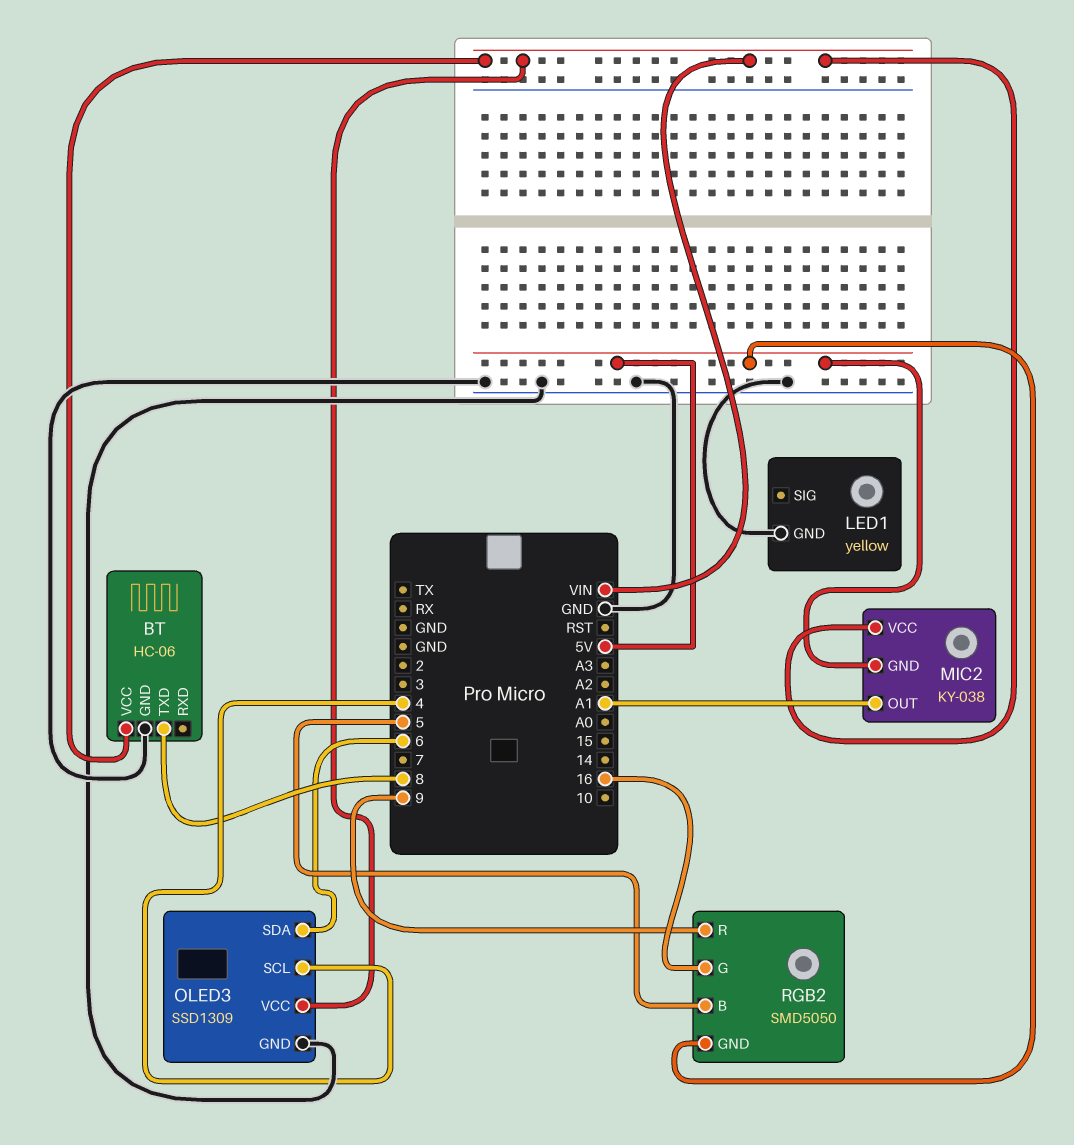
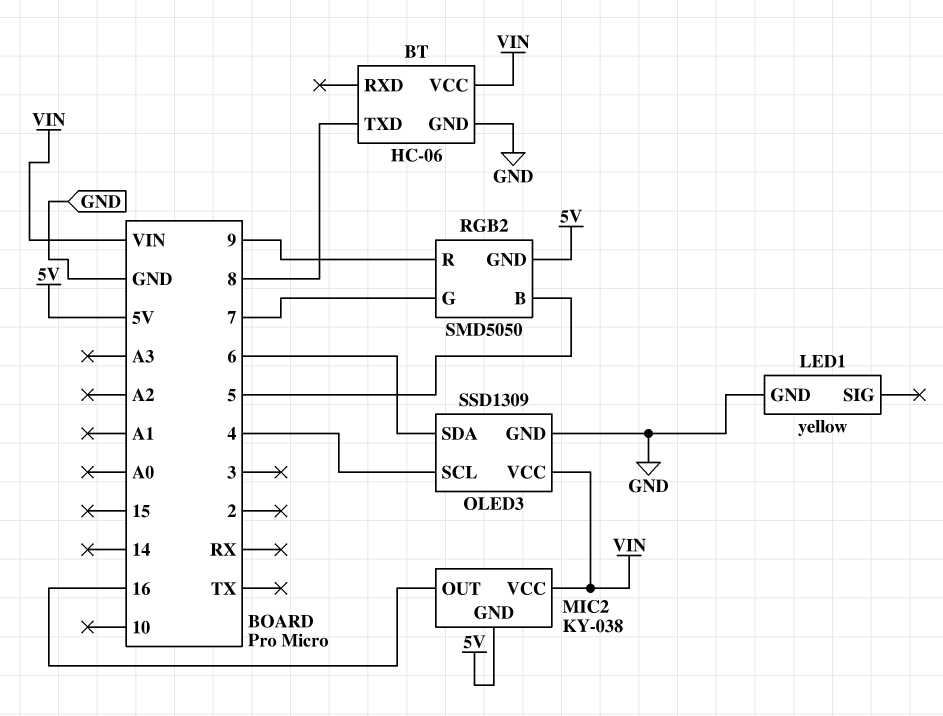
MIC2 pin OUT: A1 -> 16
RGB2 pin G: 16 -> 7

